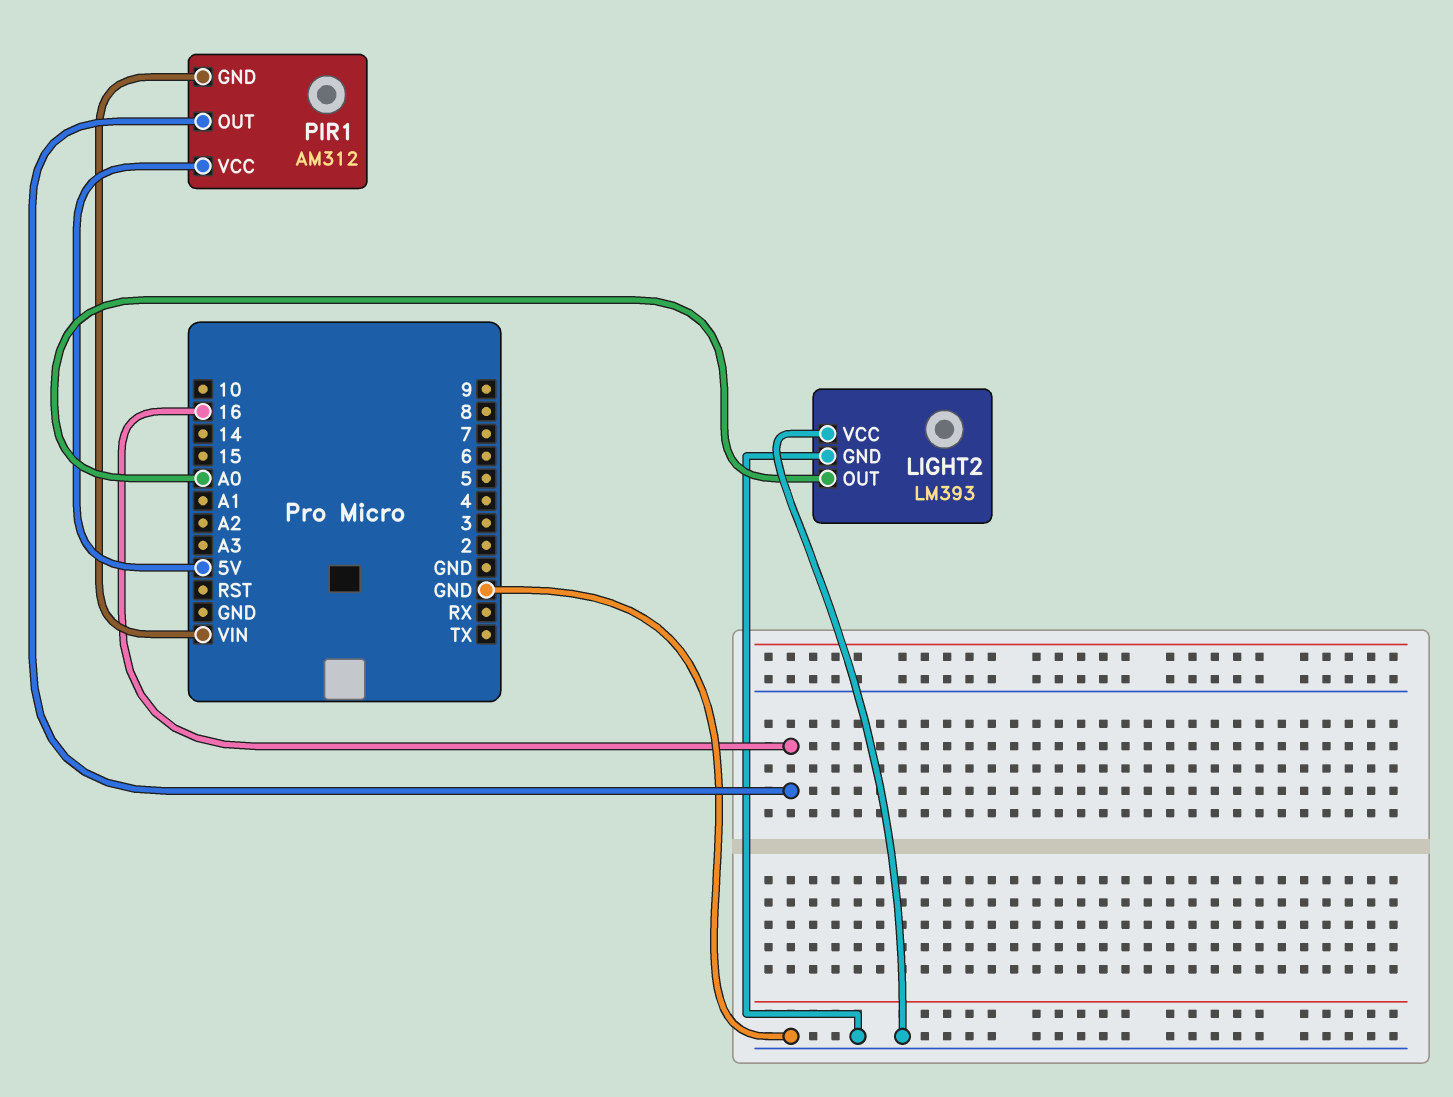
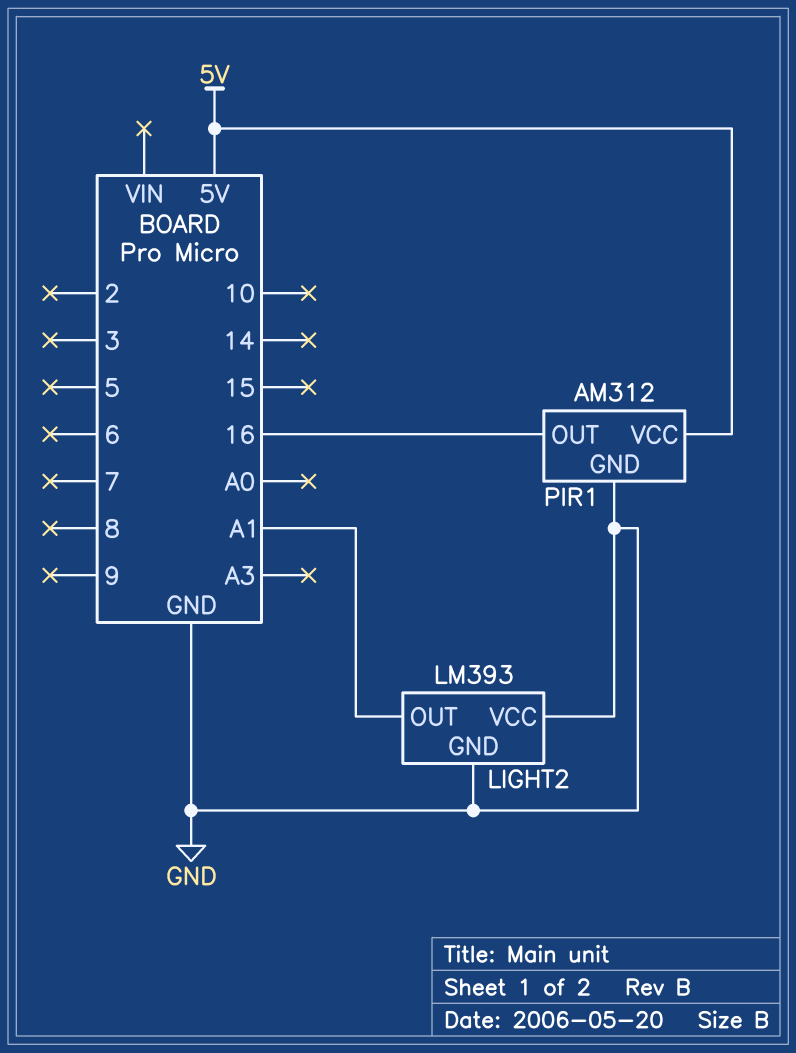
LIGHT2 pin OUT: A0 -> A1
PIR1 pin GND: VIN -> GND

